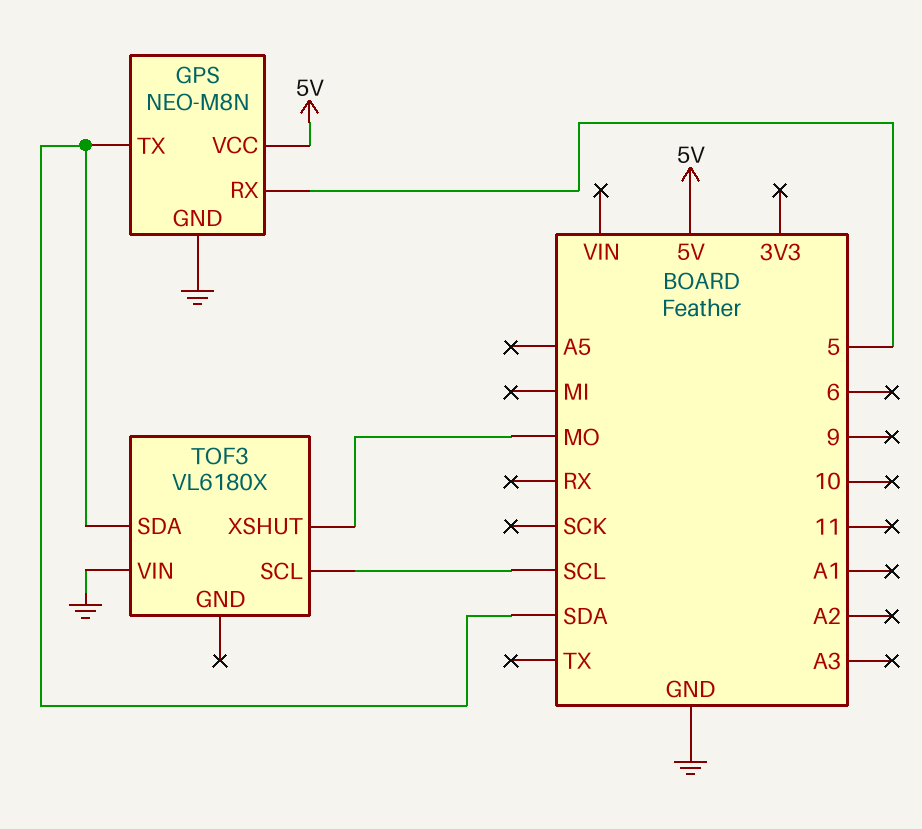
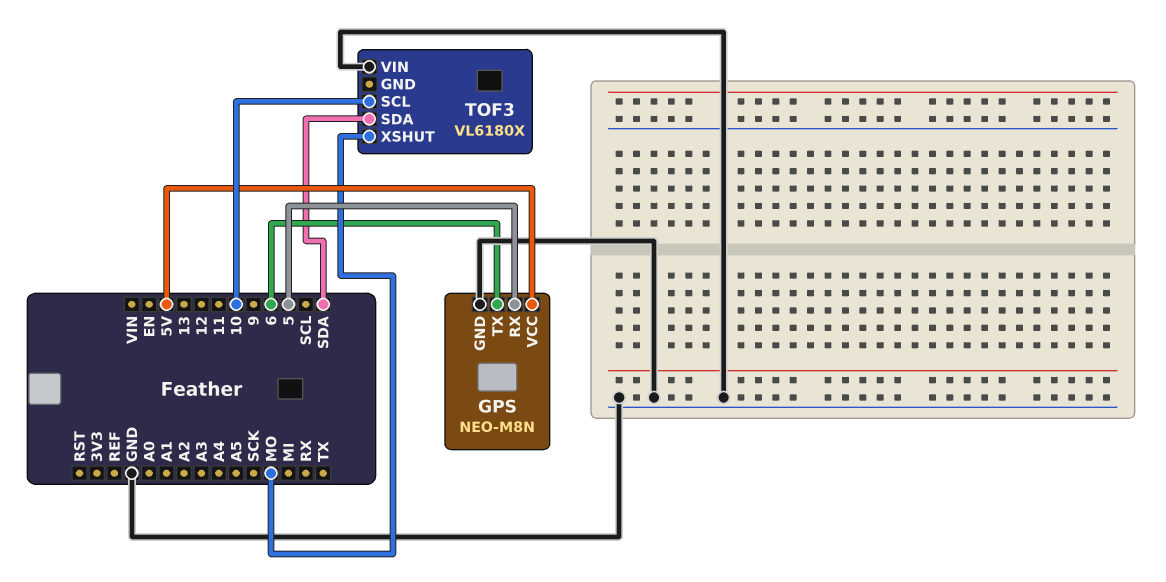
GPS pin TX: SDA -> 6
TOF3 pin SCL: SCL -> 10

